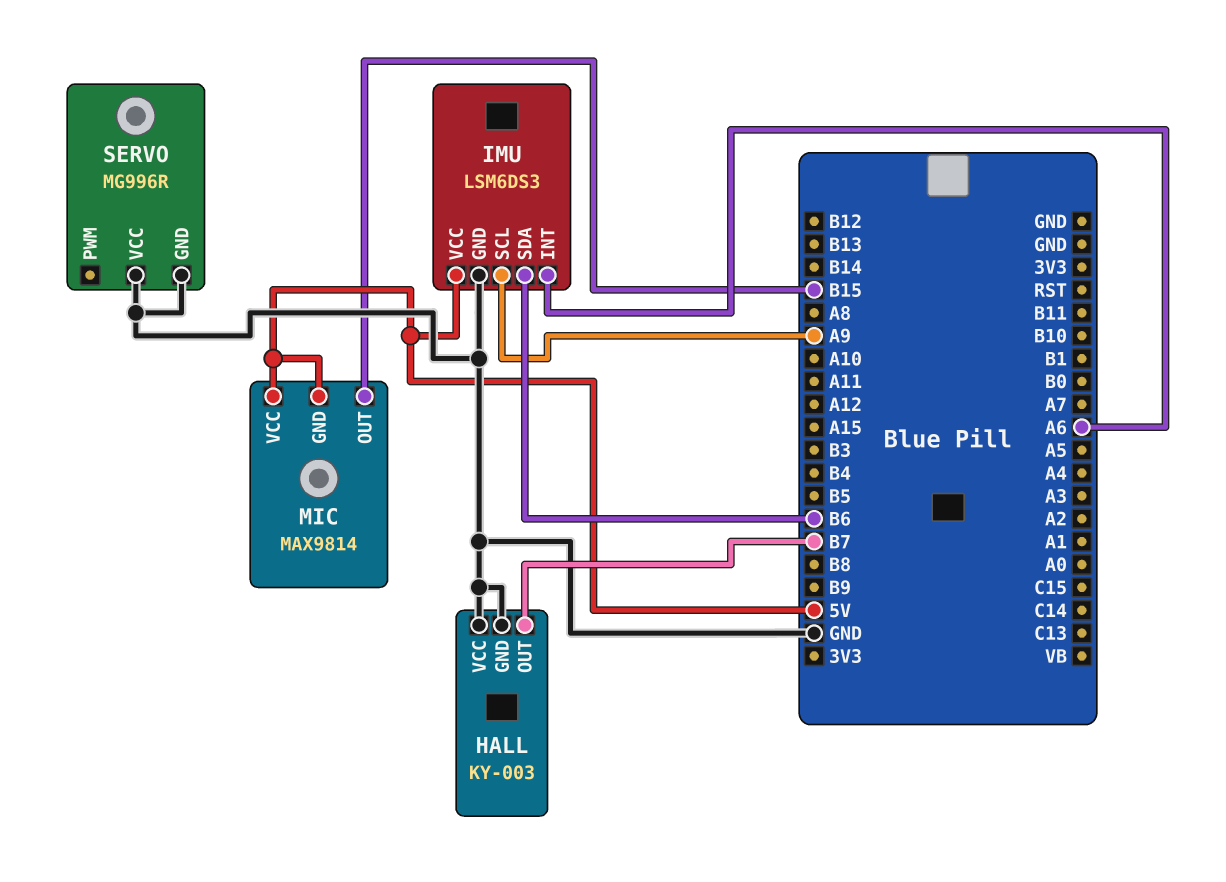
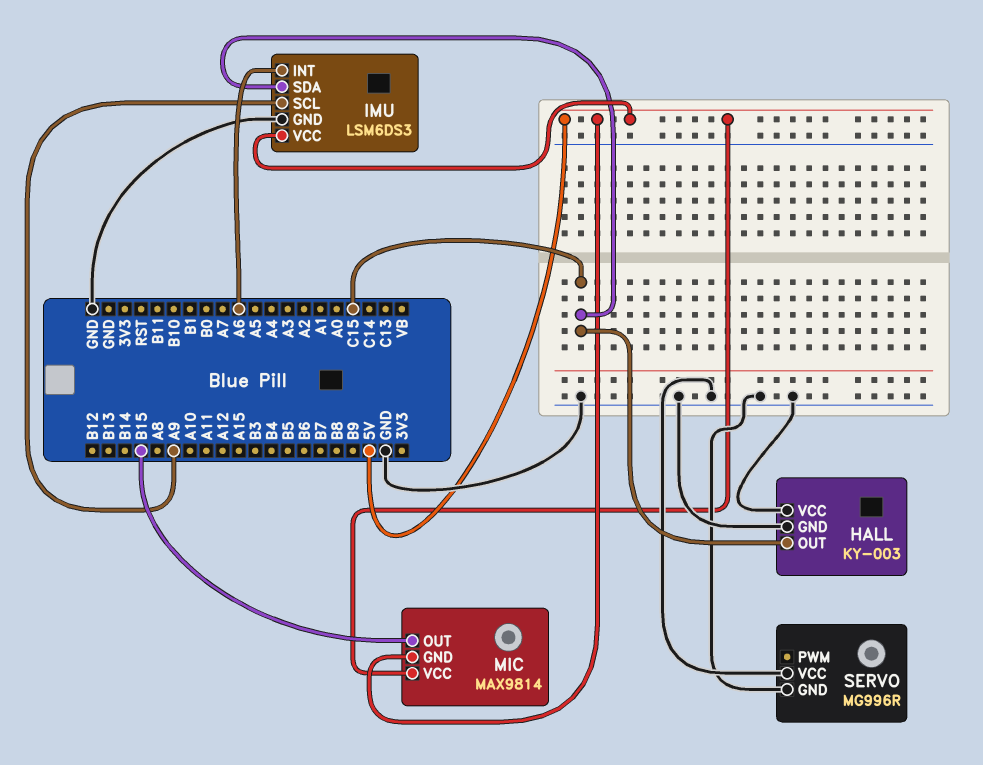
HALL pin OUT: B7 -> C15
IMU pin SDA: B6 -> C15

